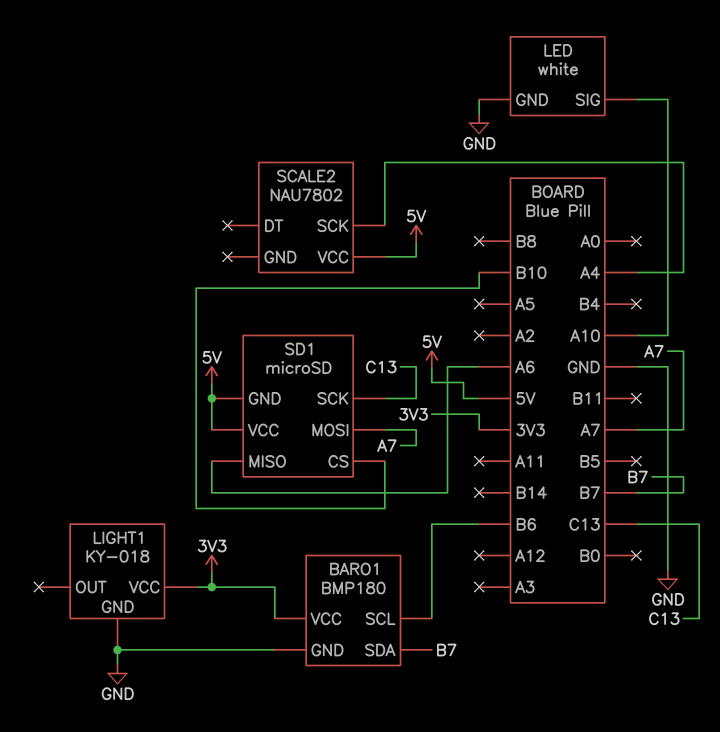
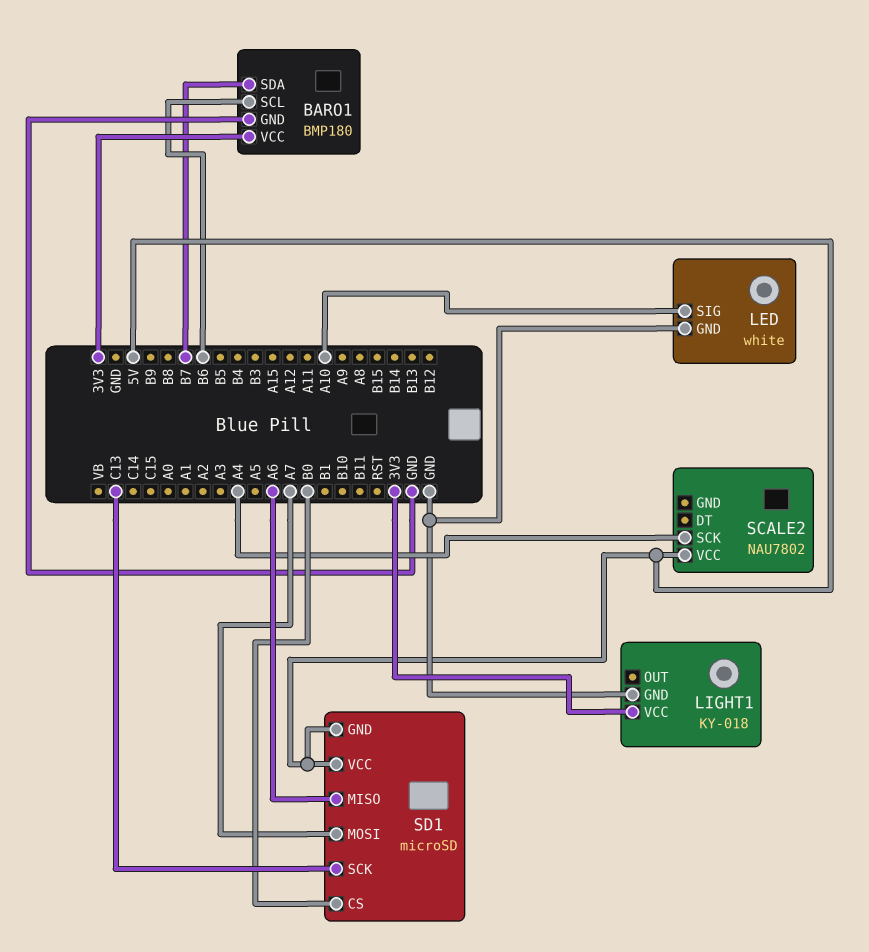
SD1 pin CS: B10 -> B0

